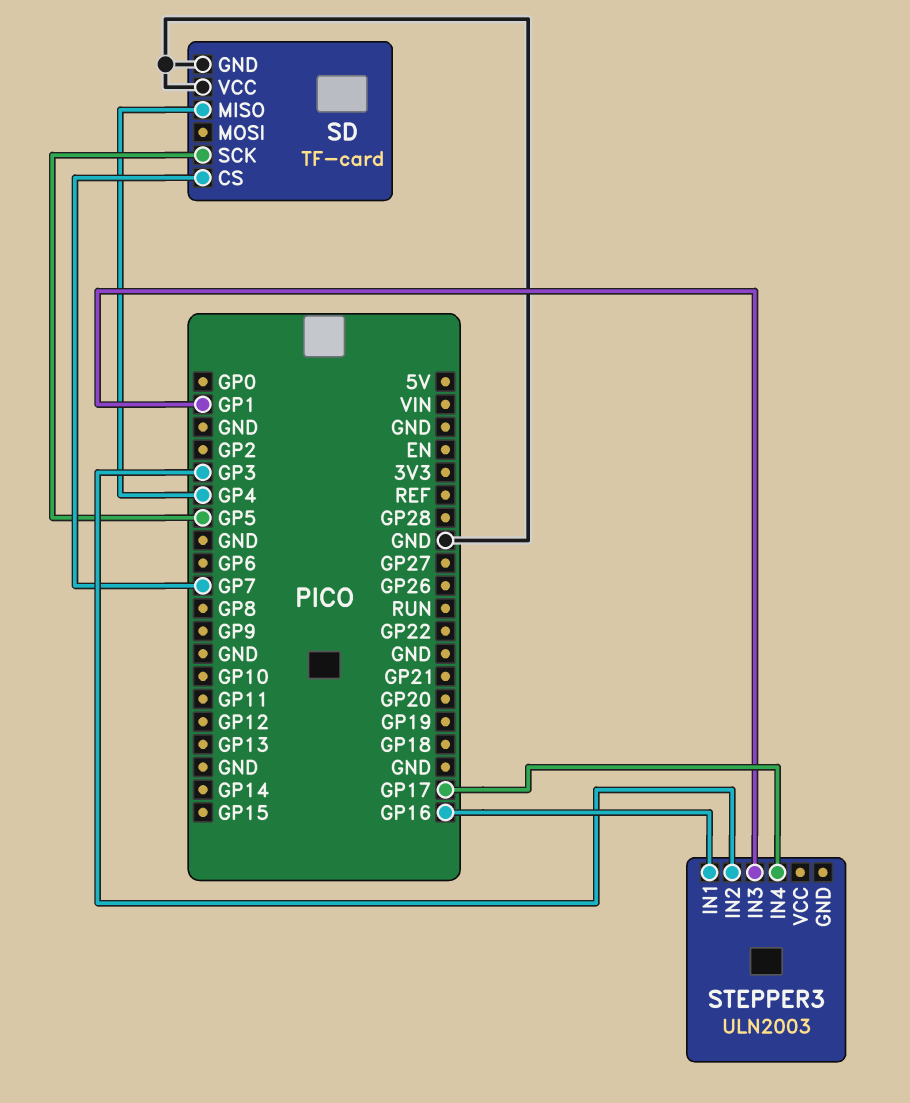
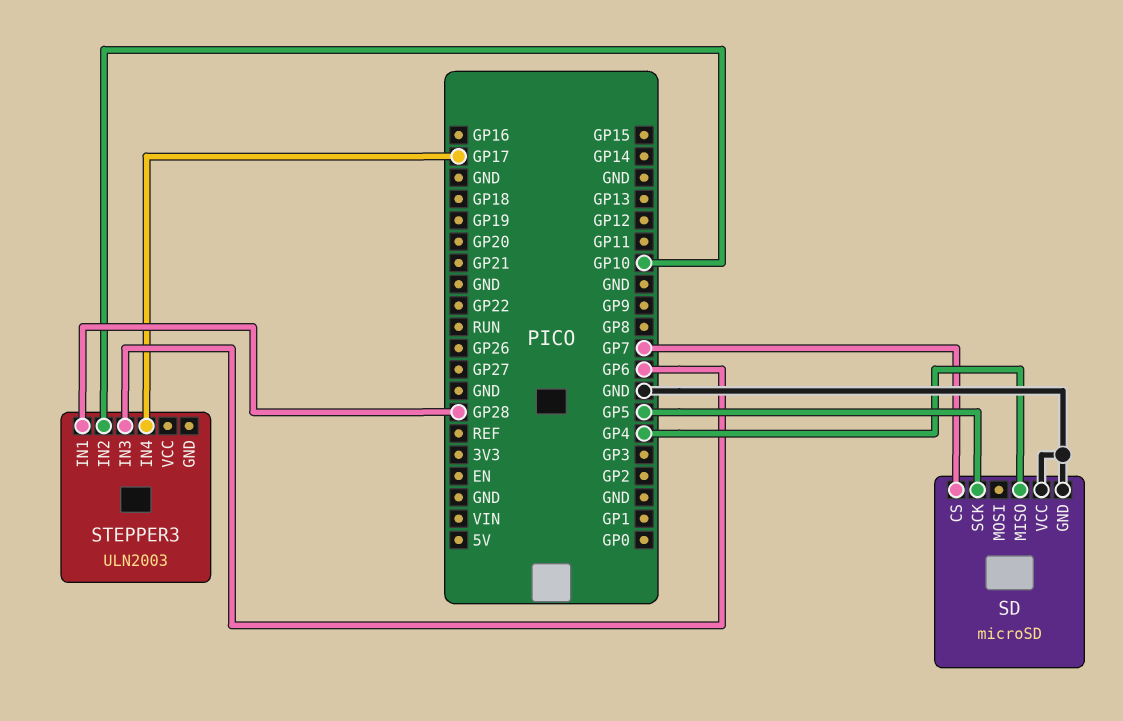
SD: TF-card -> microSD
STEPPER3 pin IN1: GP16 -> GP28
STEPPER3 pin IN2: GP3 -> GP10
STEPPER3 pin IN3: GP1 -> GP6

